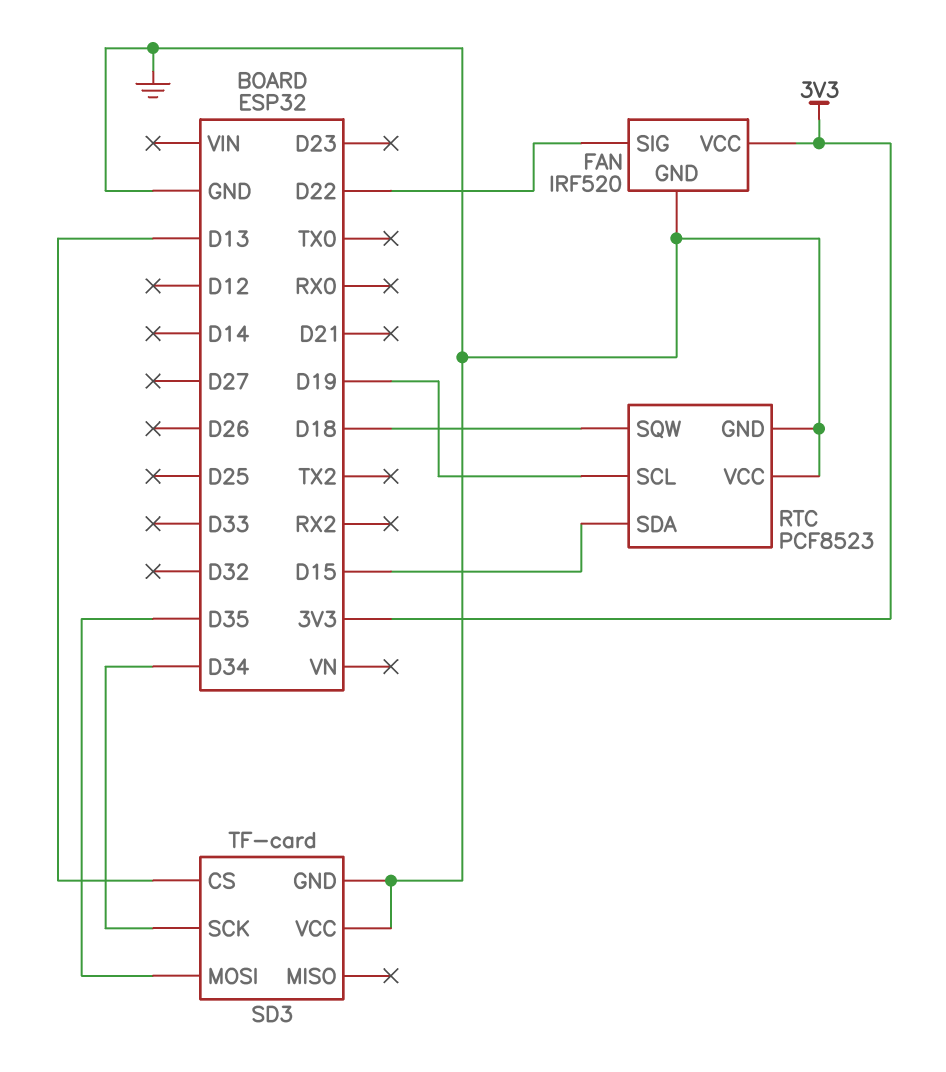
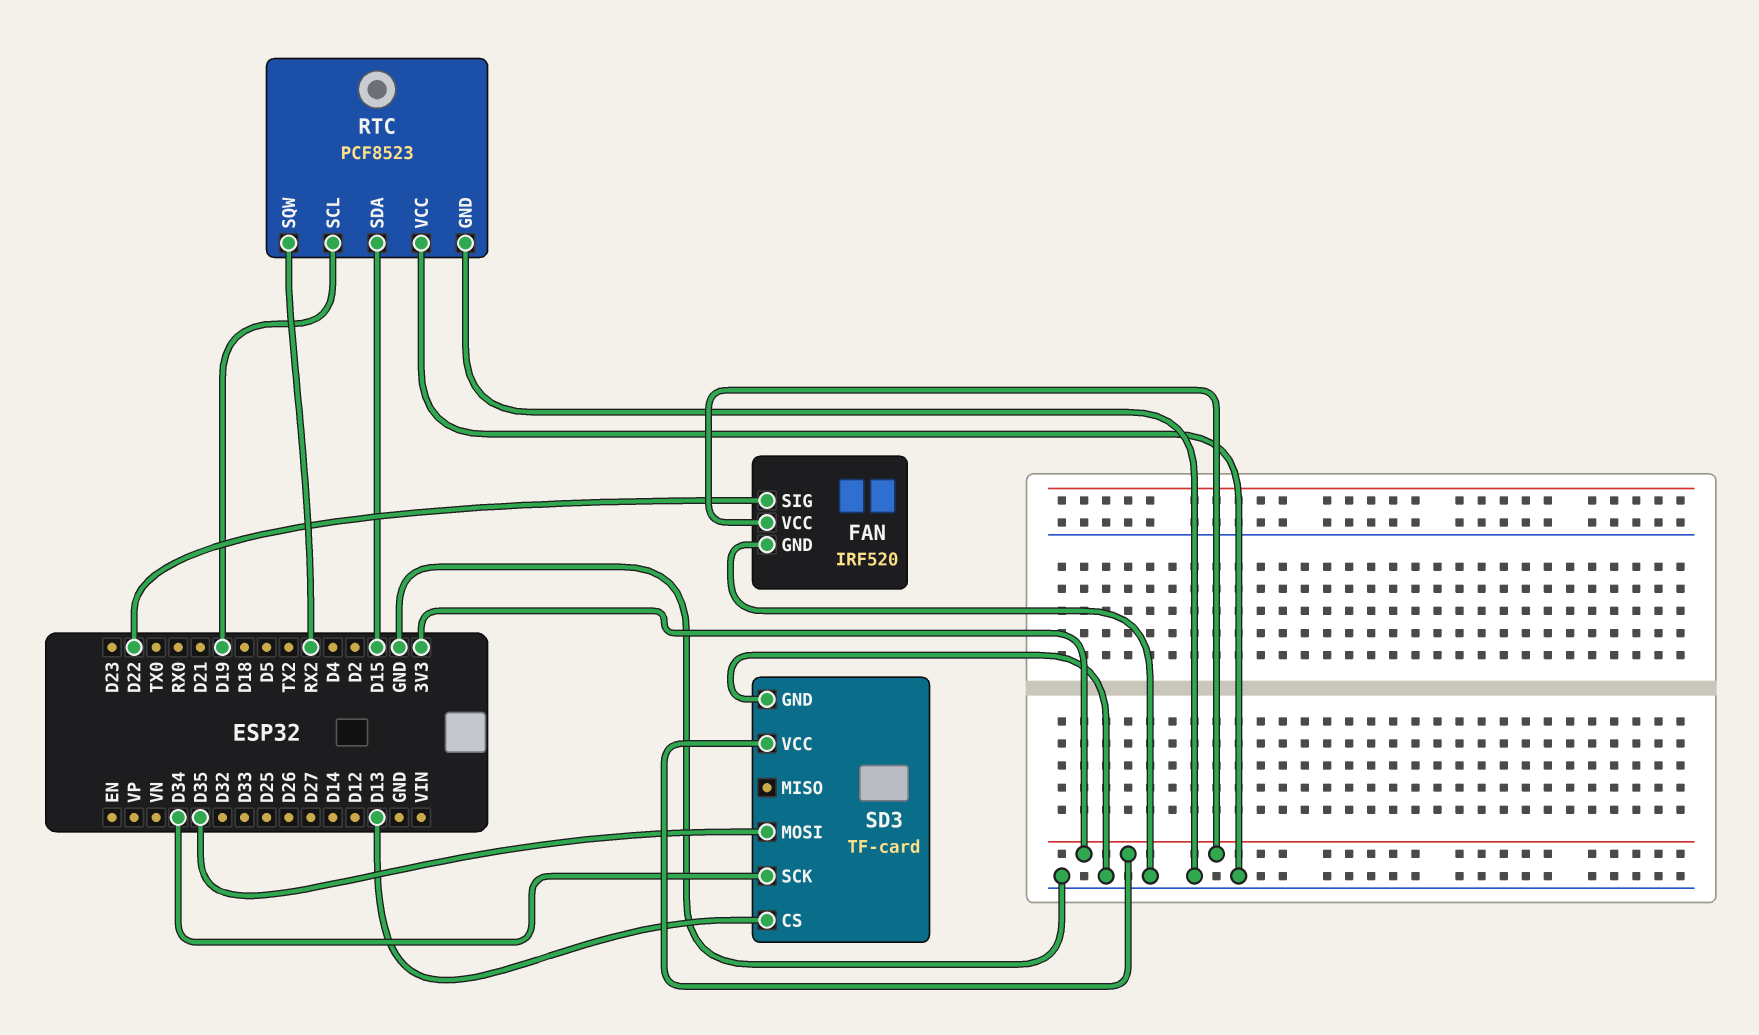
RTC pin SQW: D18 -> RX2
SD3 pin VCC: GND -> 3V3

